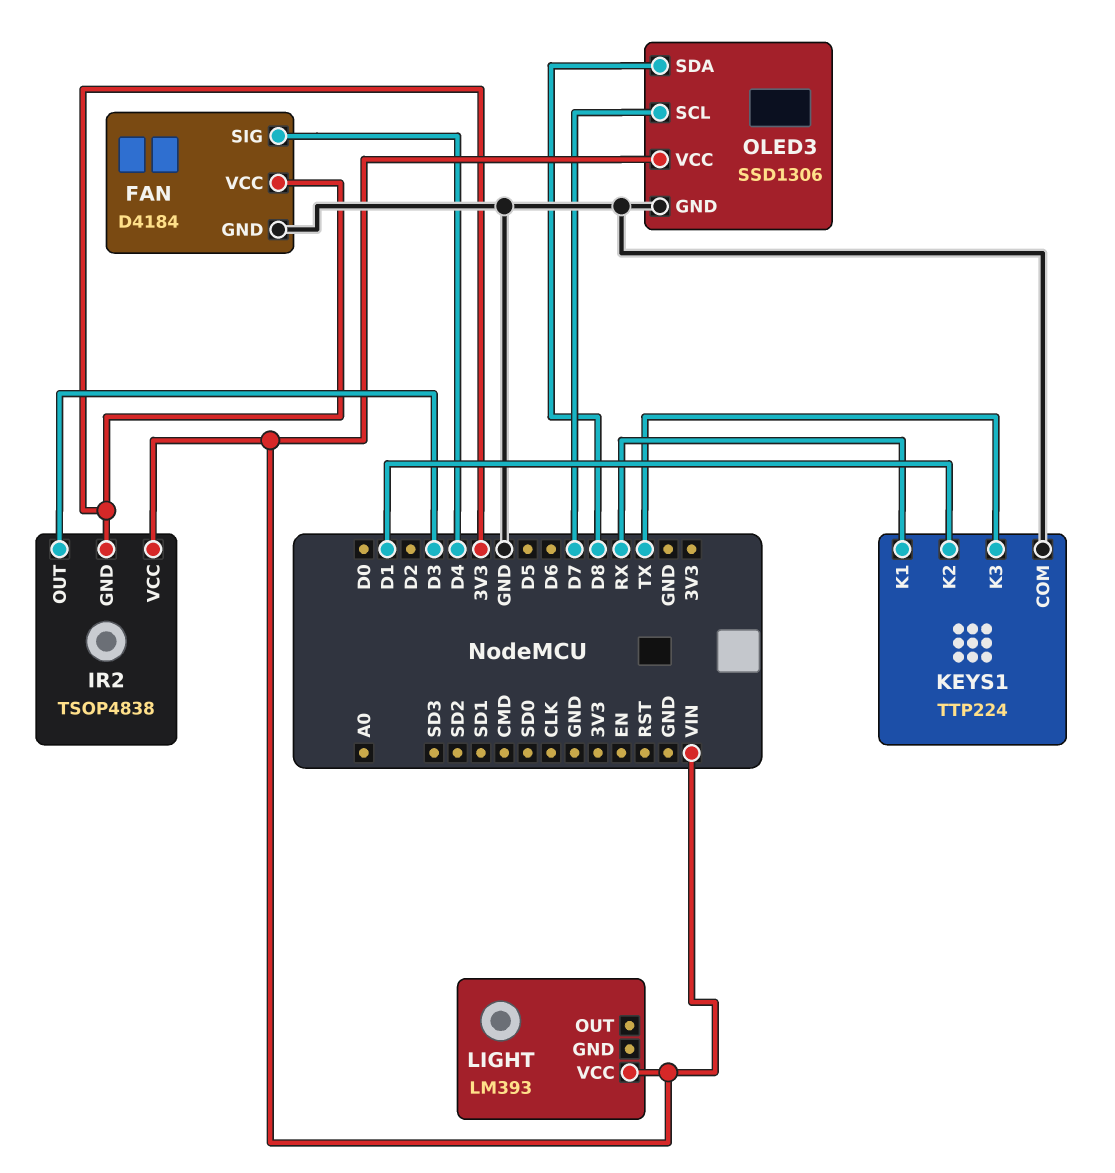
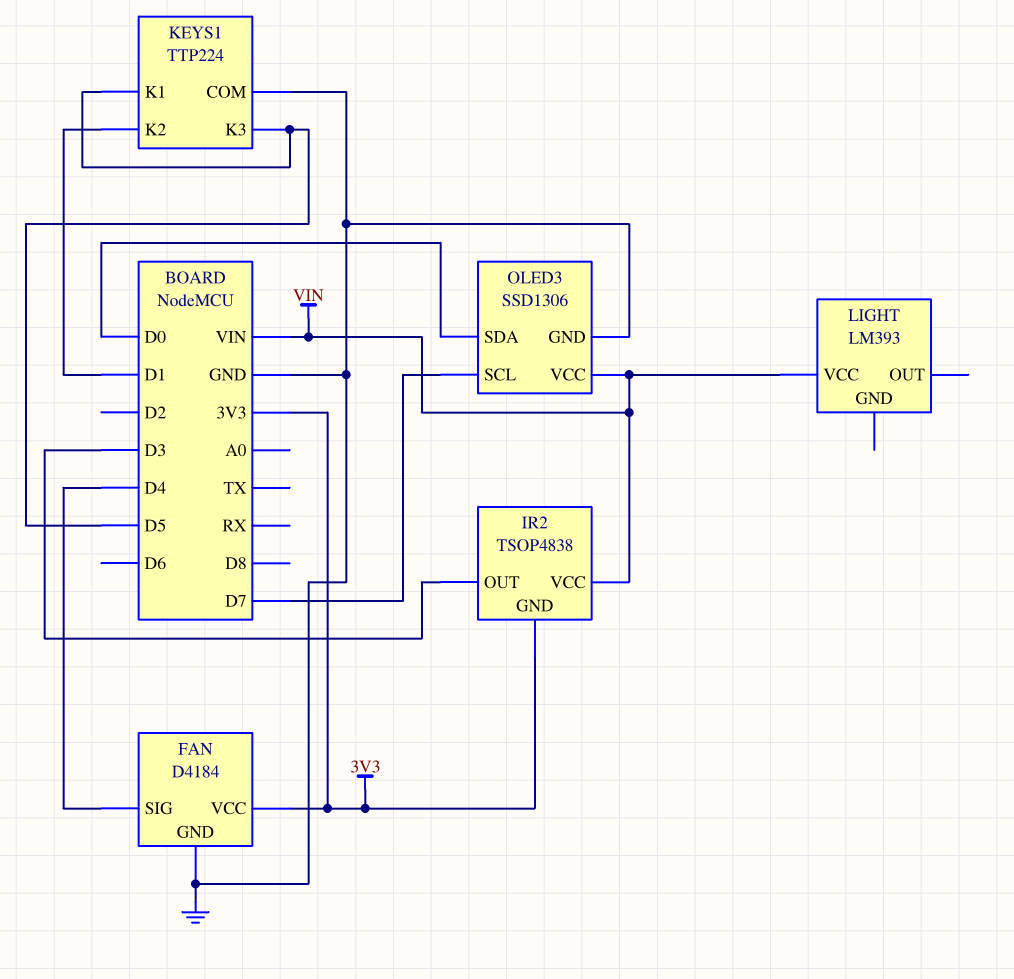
KEYS1 pin K1: RX -> D5
KEYS1 pin K3: TX -> D5
OLED3 pin SDA: D8 -> D0

